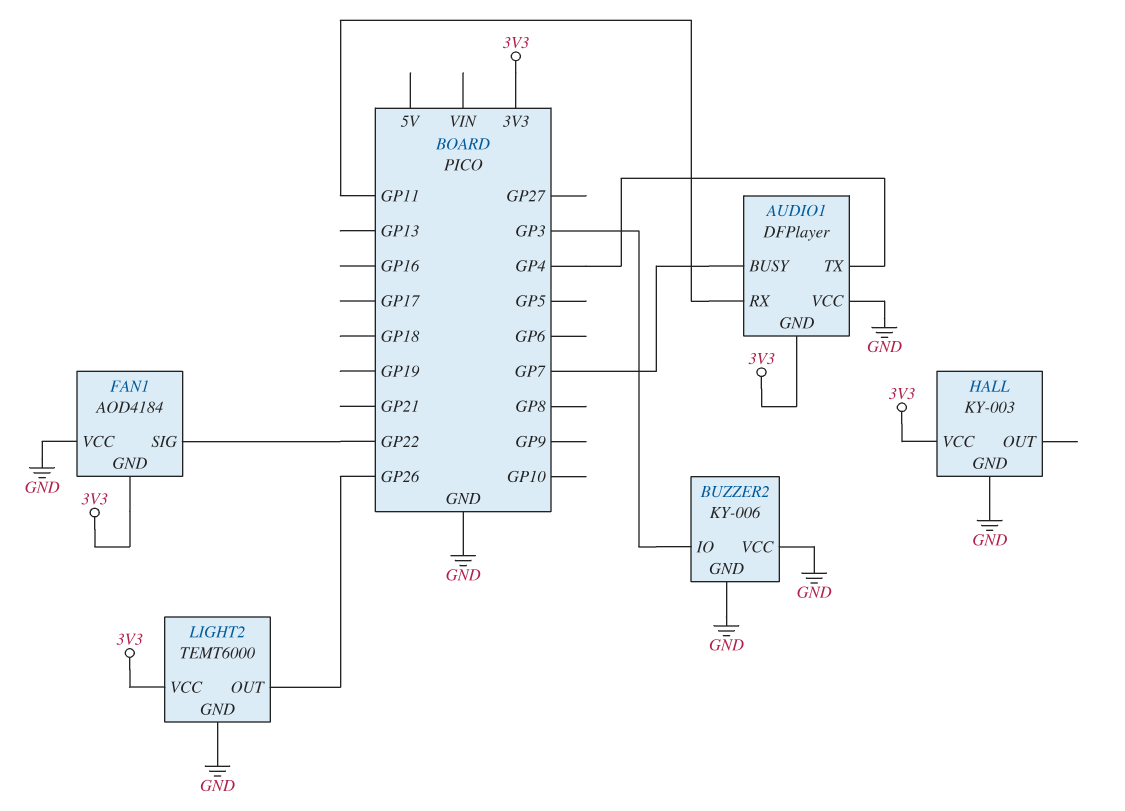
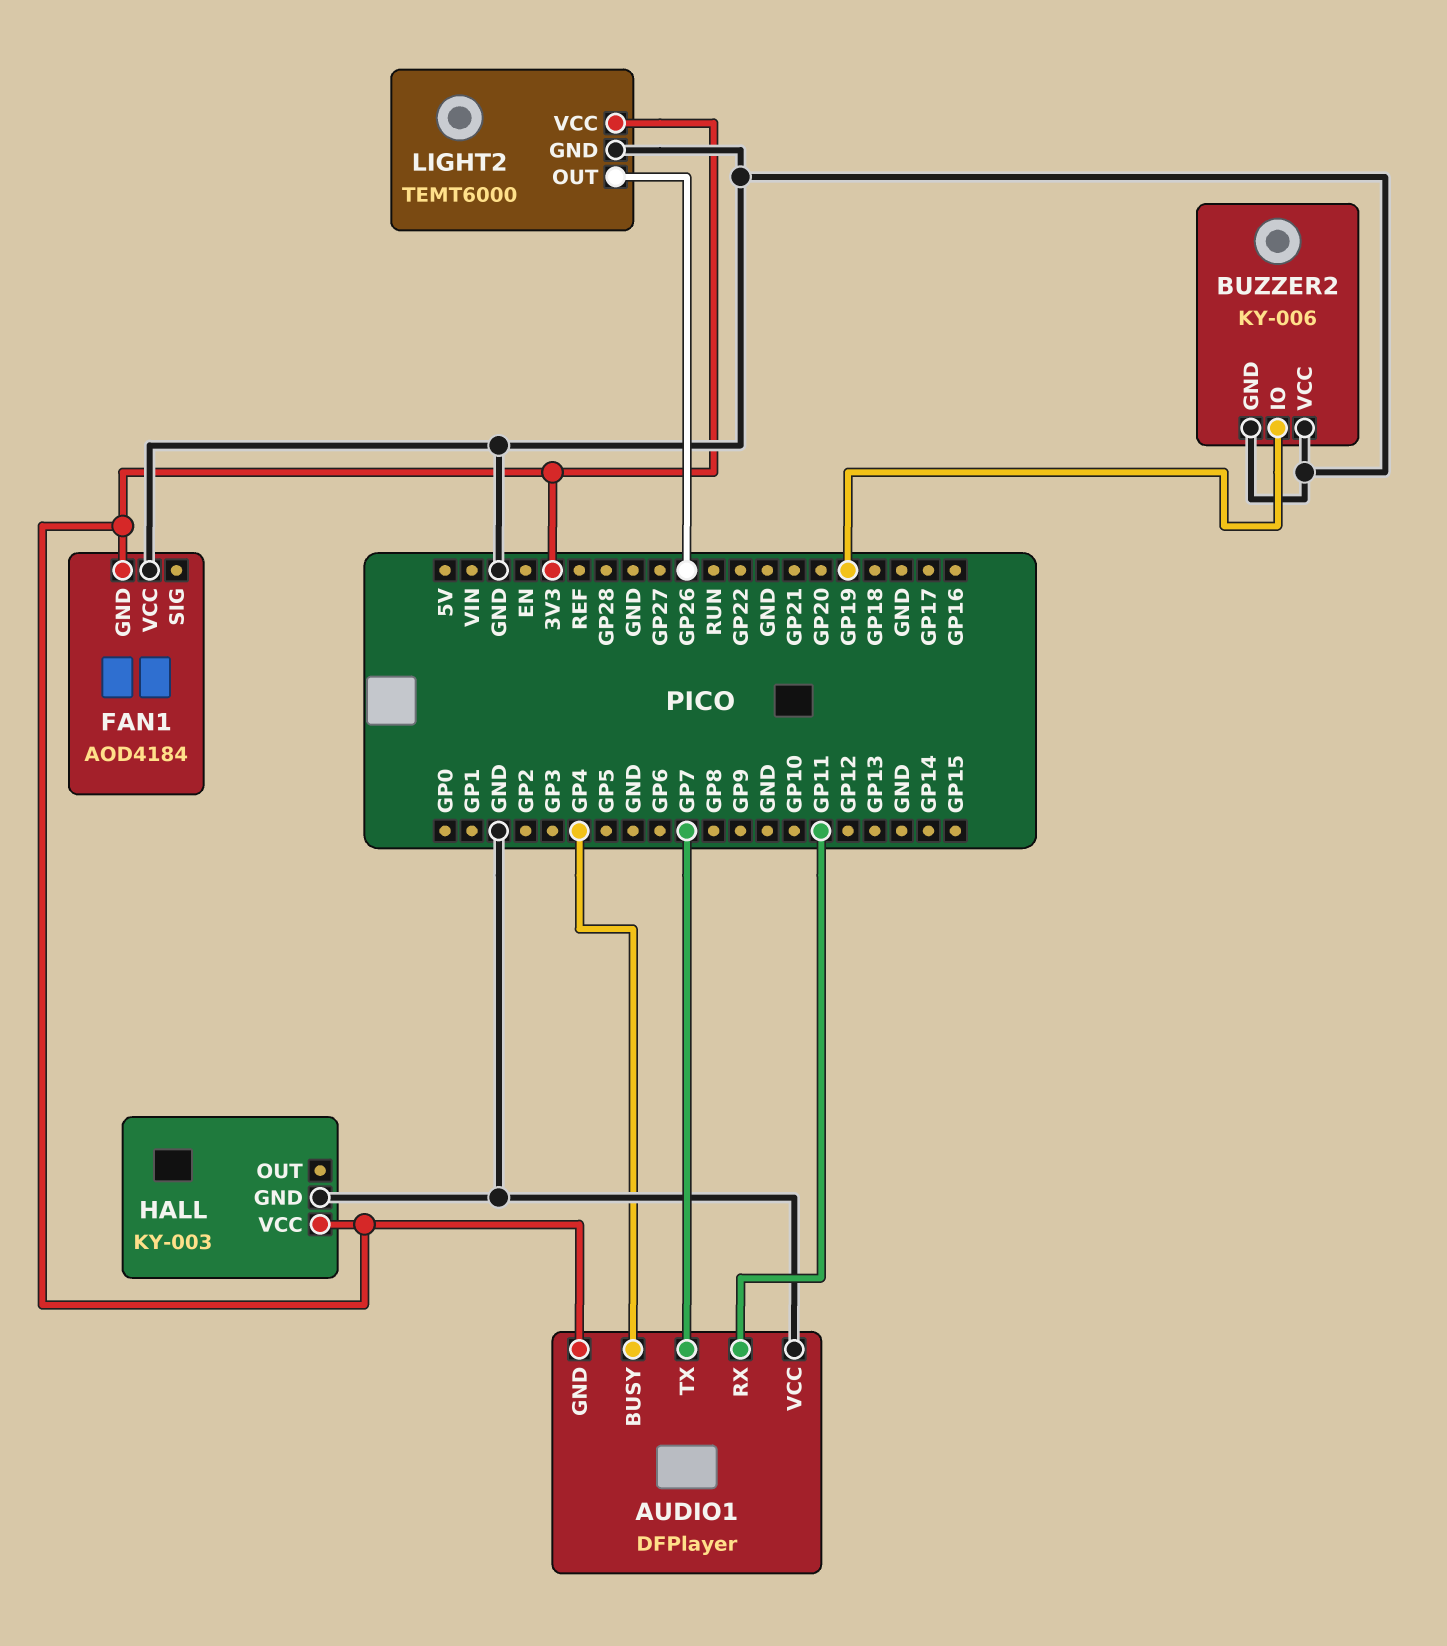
AUDIO1 pin BUSY: GP7 -> GP4
AUDIO1 pin TX: GP4 -> GP7
BUZZER2 pin IO: GP3 -> GP19
FAN1 pin SIG: GP22 -> none

